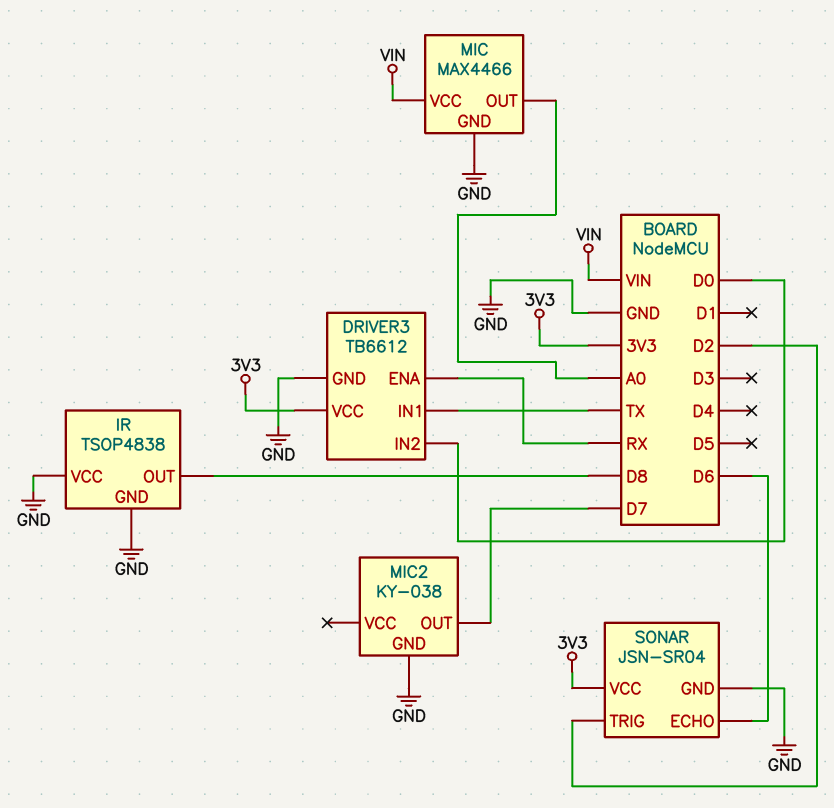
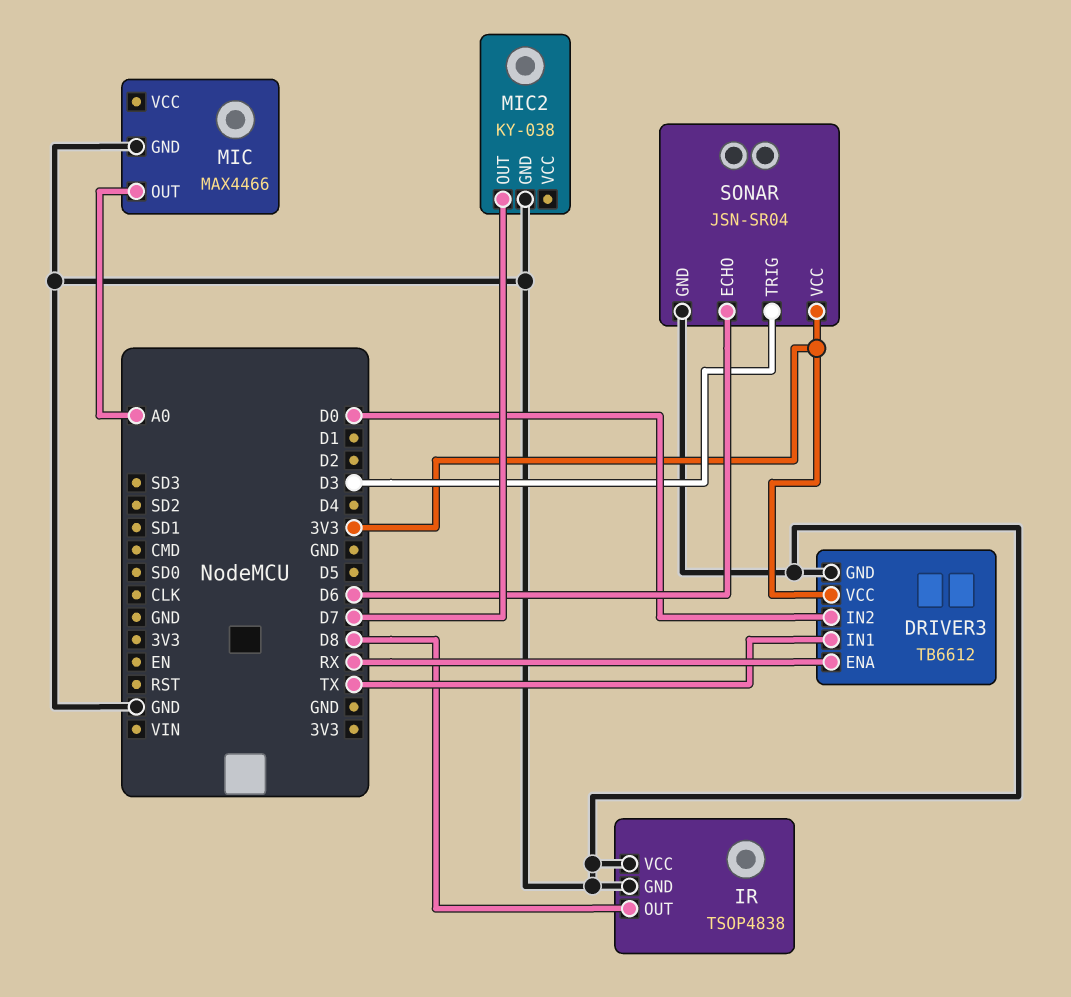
MIC pin VCC: VIN -> none
SONAR pin TRIG: D2 -> D3

